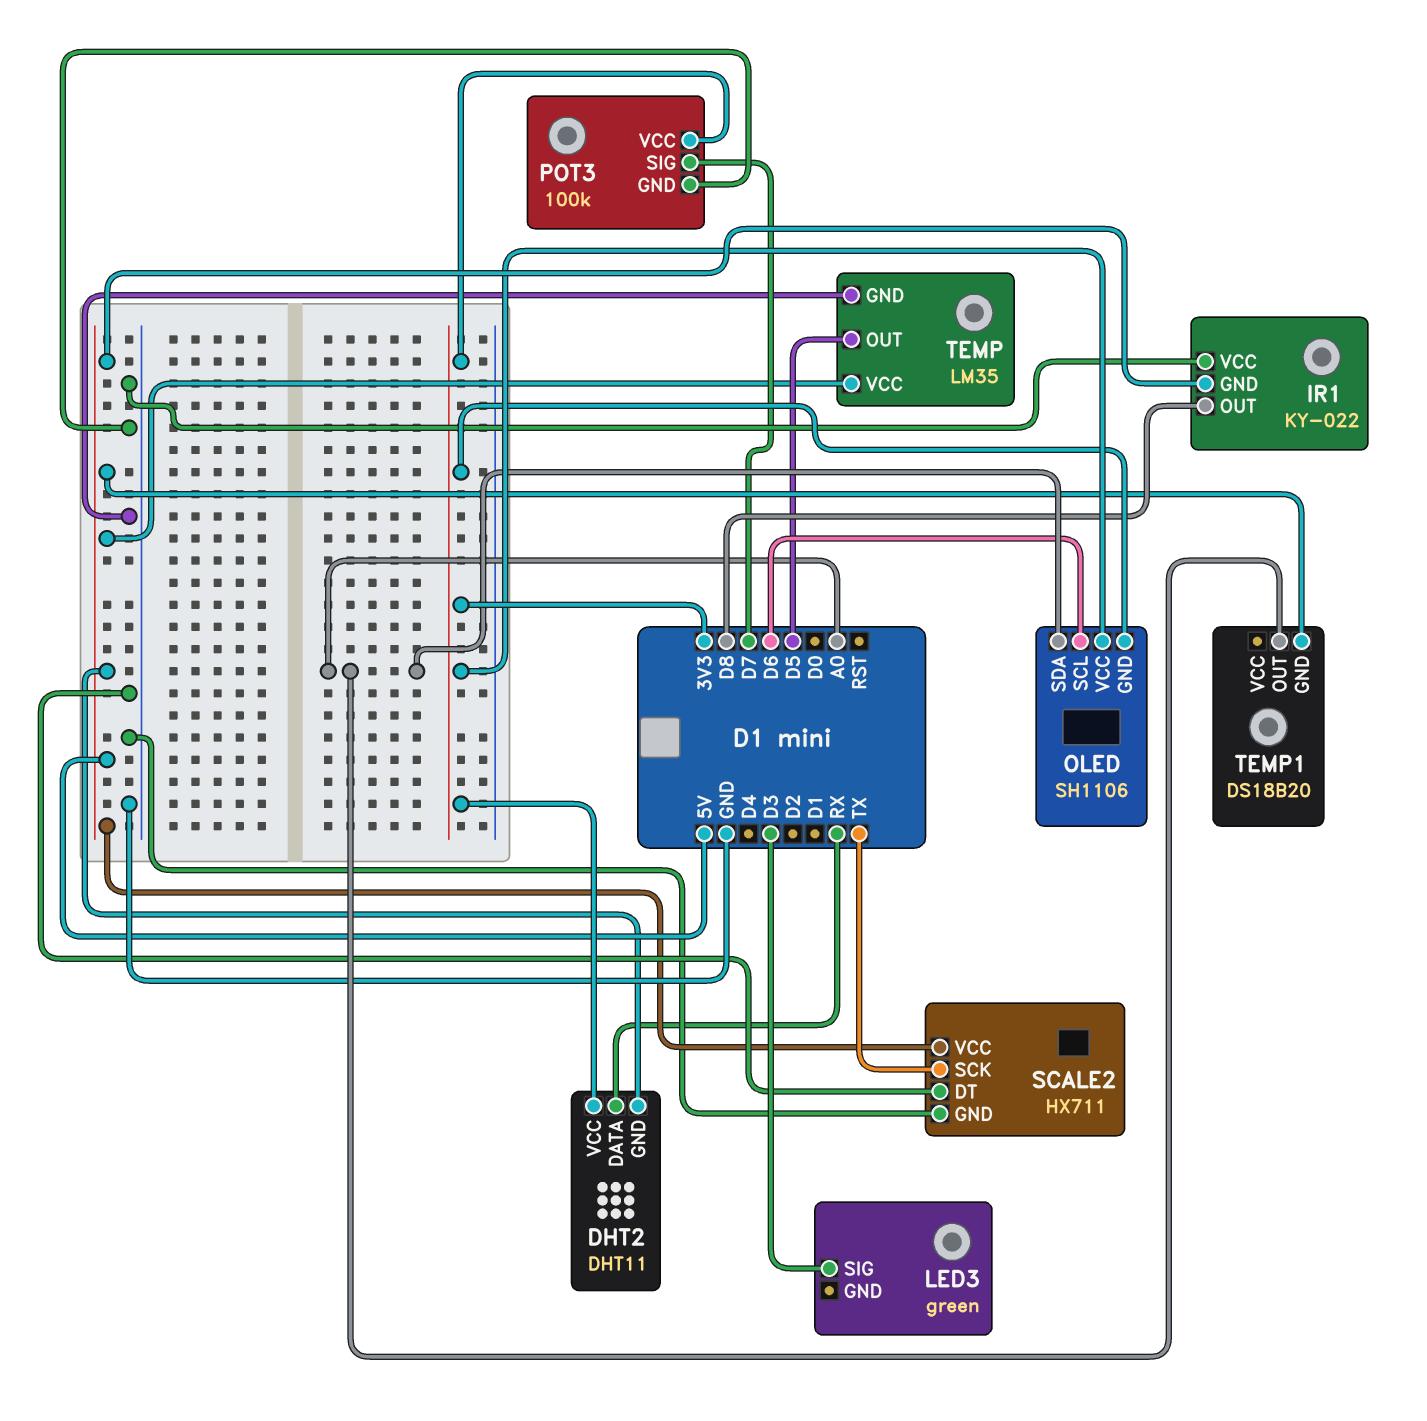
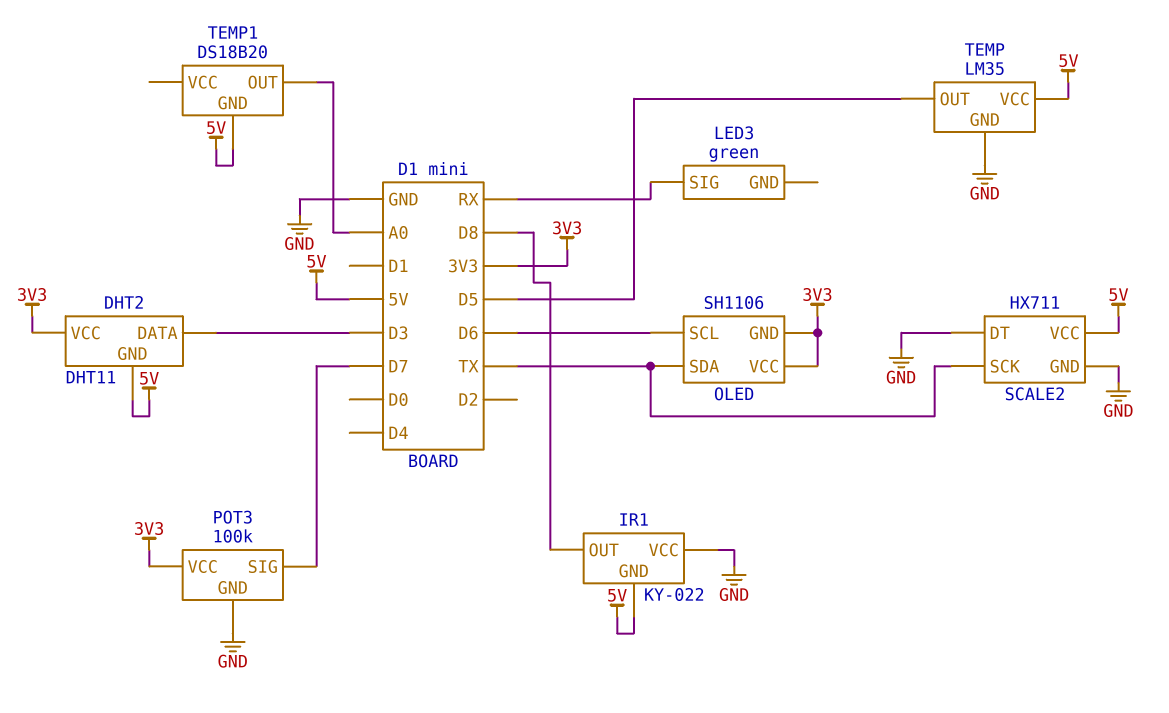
DHT2 pin DATA: RX -> D3
LED3 pin SIG: D3 -> RX
OLED pin SDA: A0 -> TX

